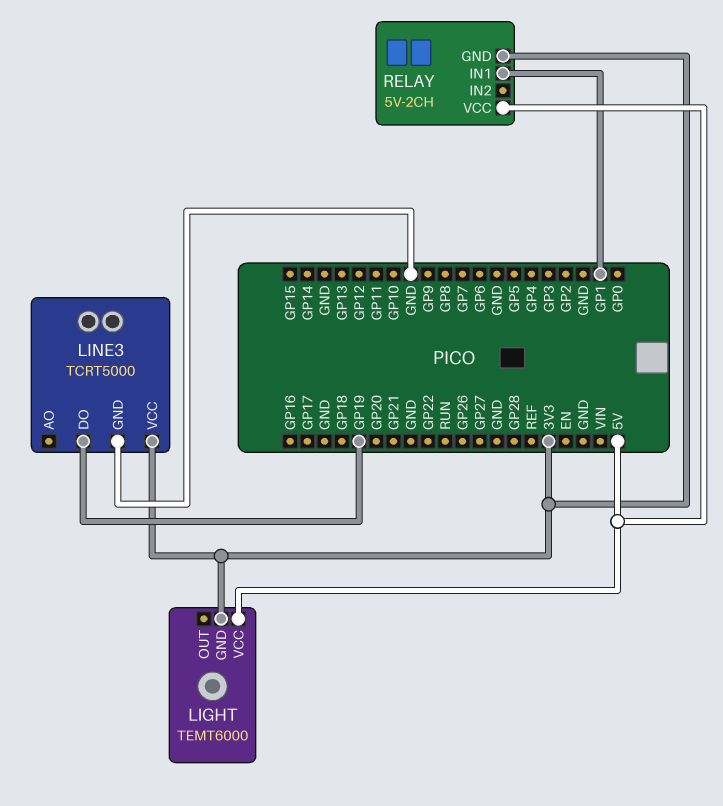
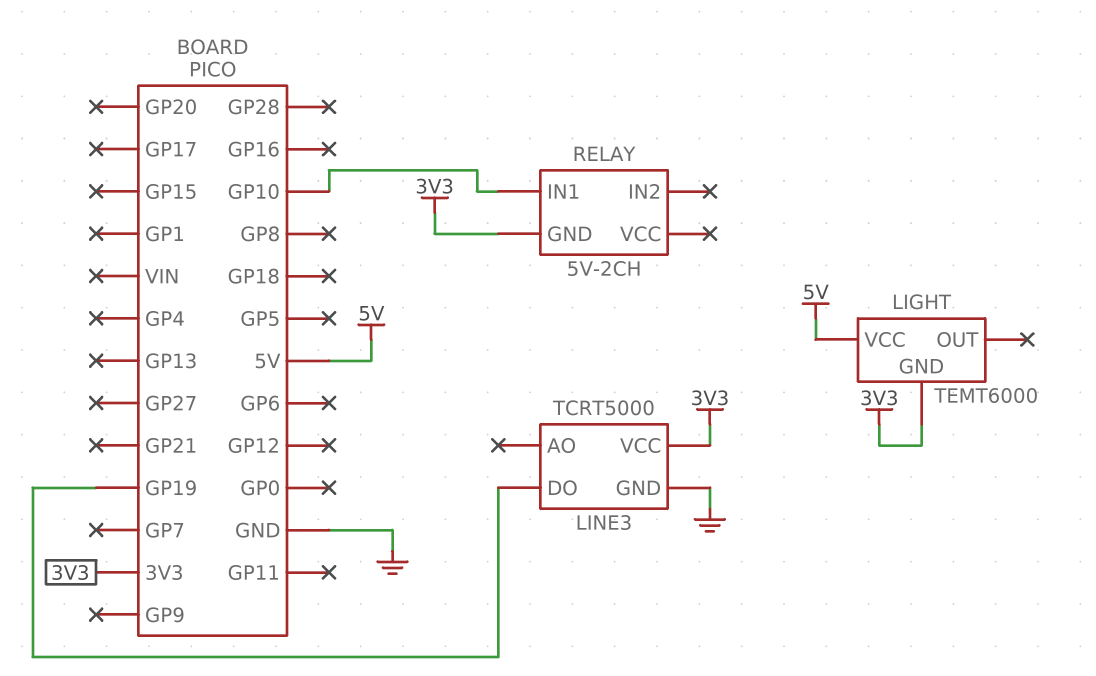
RELAY pin IN1: GP1 -> GP10
RELAY pin VCC: 5V -> none

